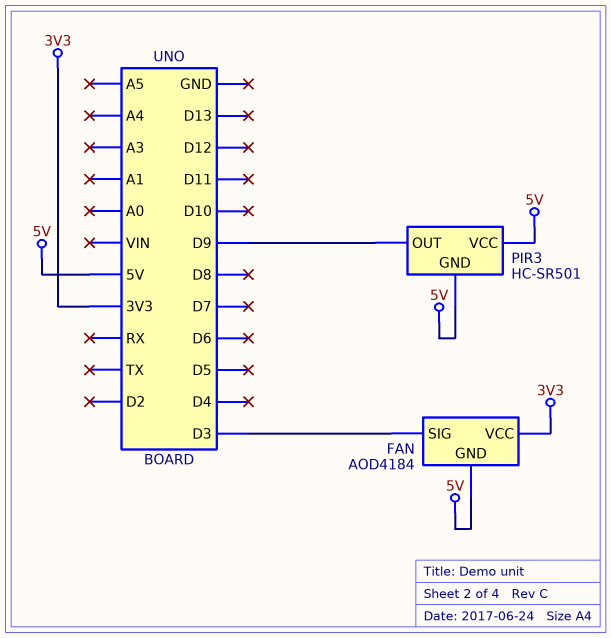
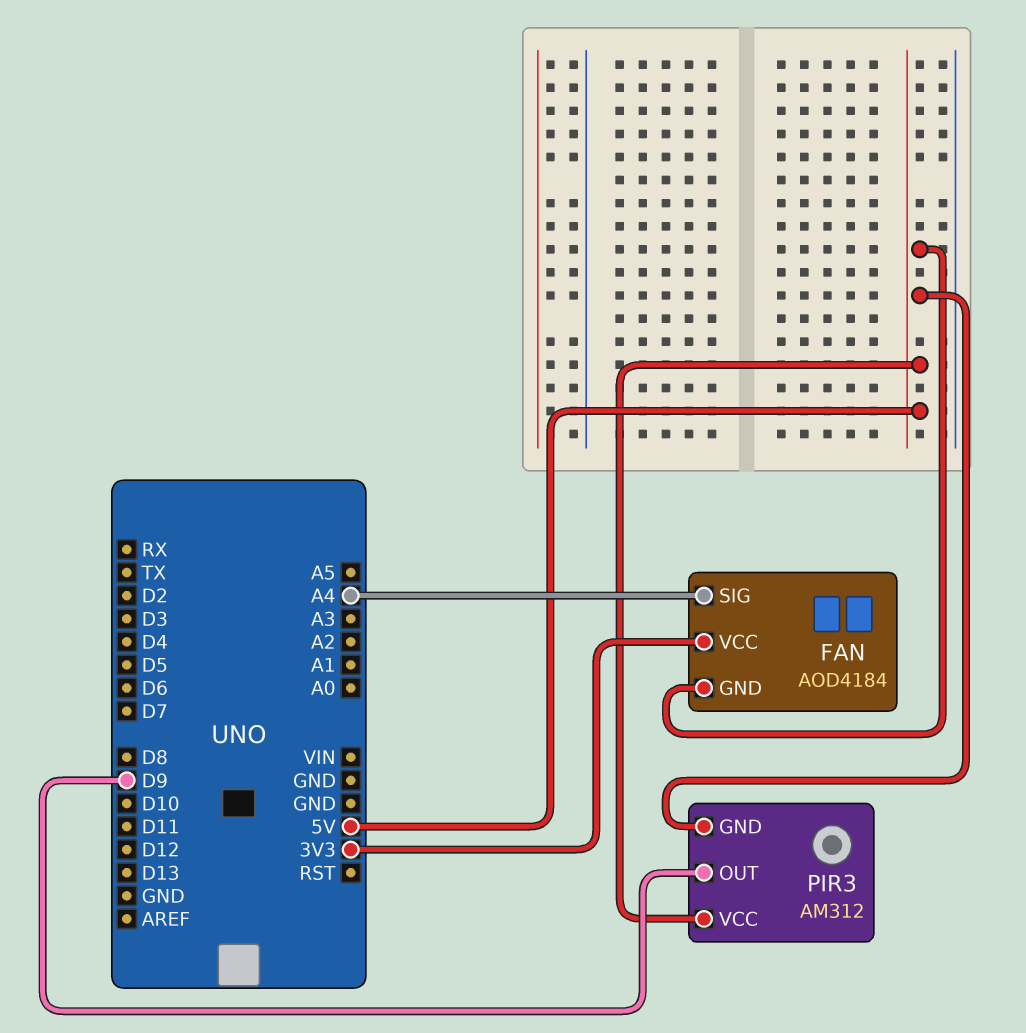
FAN pin SIG: D3 -> A4
PIR3: HC-SR501 -> AM312

